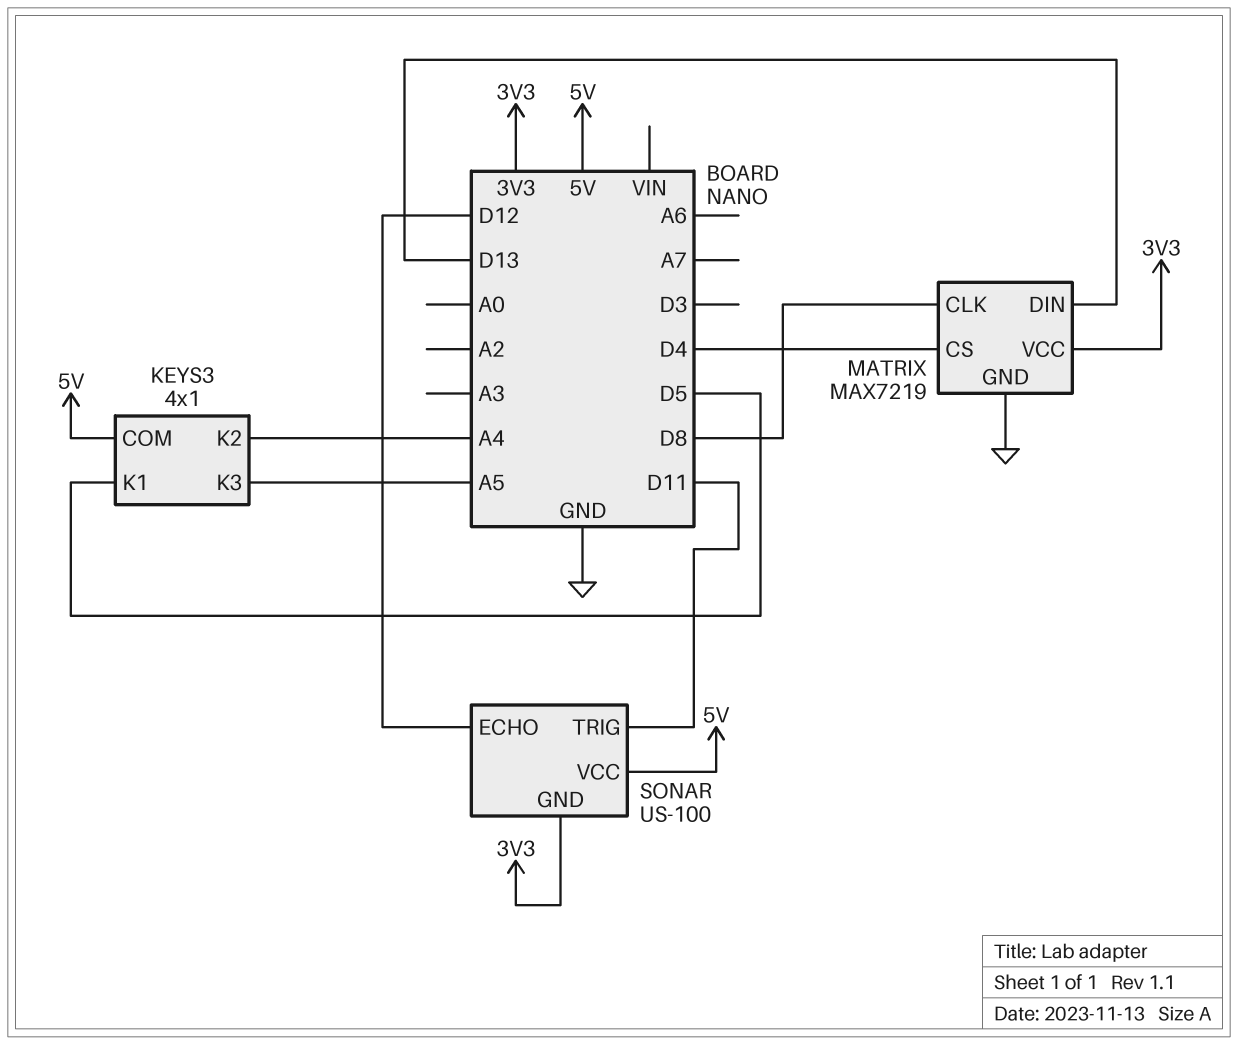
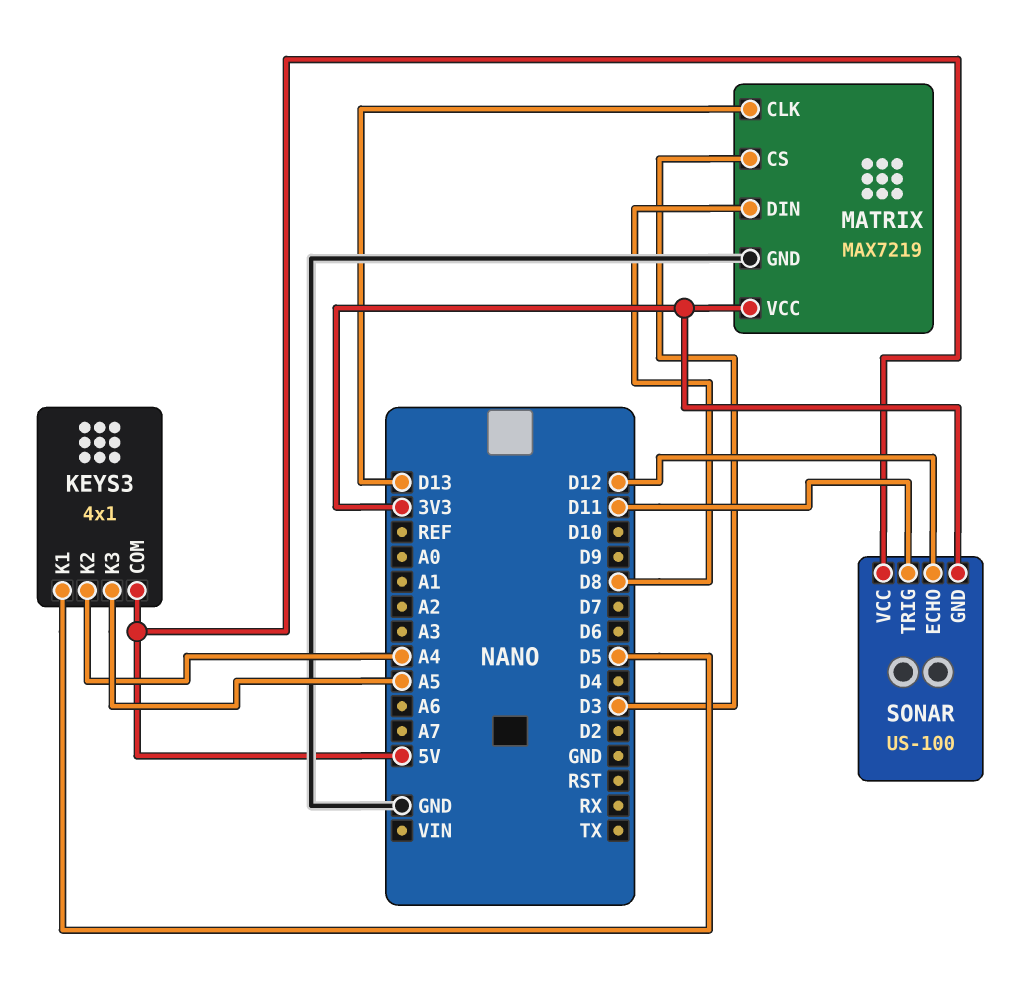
MATRIX pin CLK: D8 -> D13
MATRIX pin CS: D4 -> D3
MATRIX pin DIN: D13 -> D8

